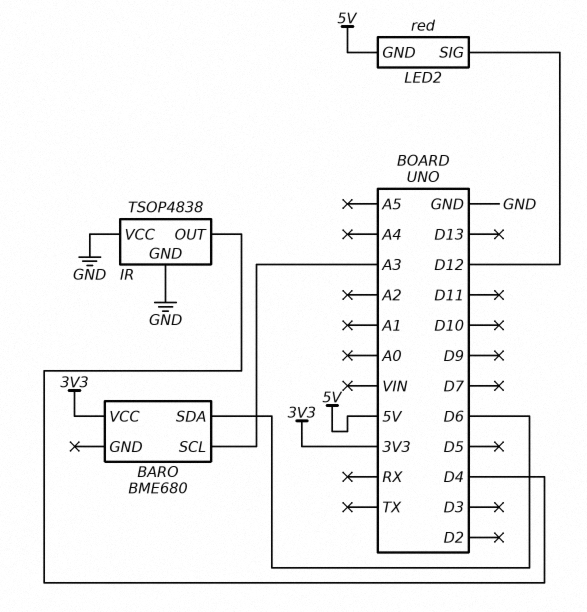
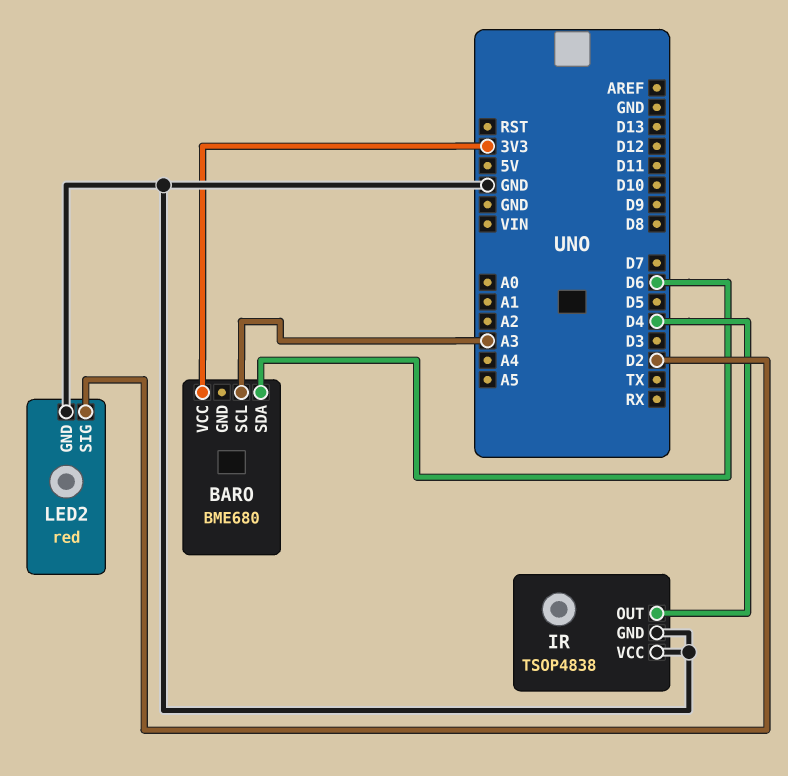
LED2 pin GND: 5V -> GND
LED2 pin SIG: D12 -> D2

